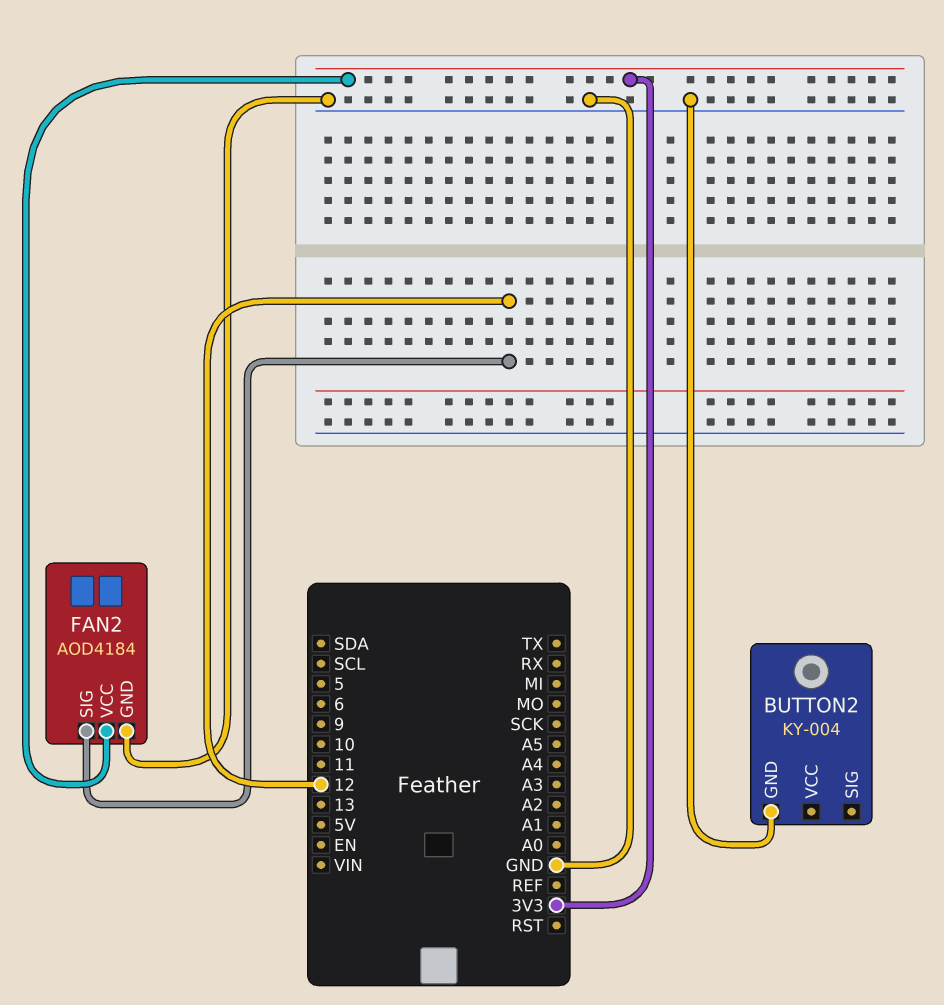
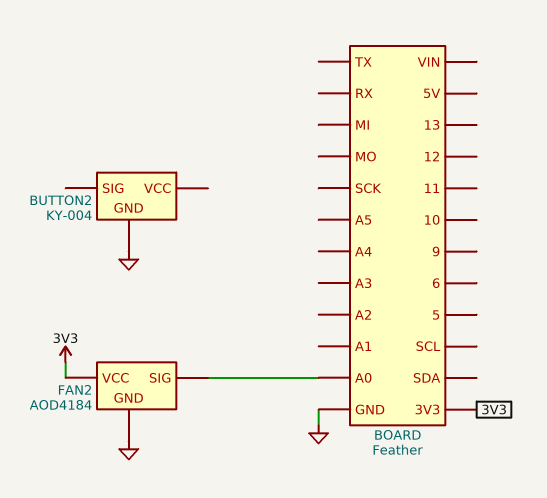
FAN2 pin SIG: 12 -> A0

